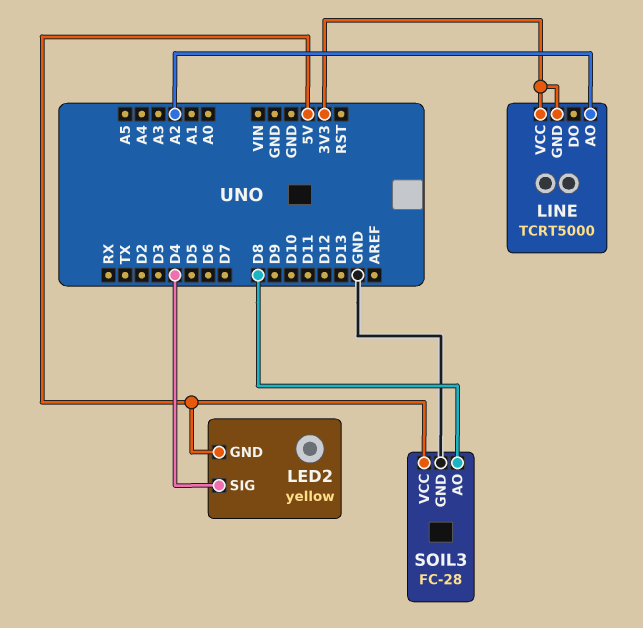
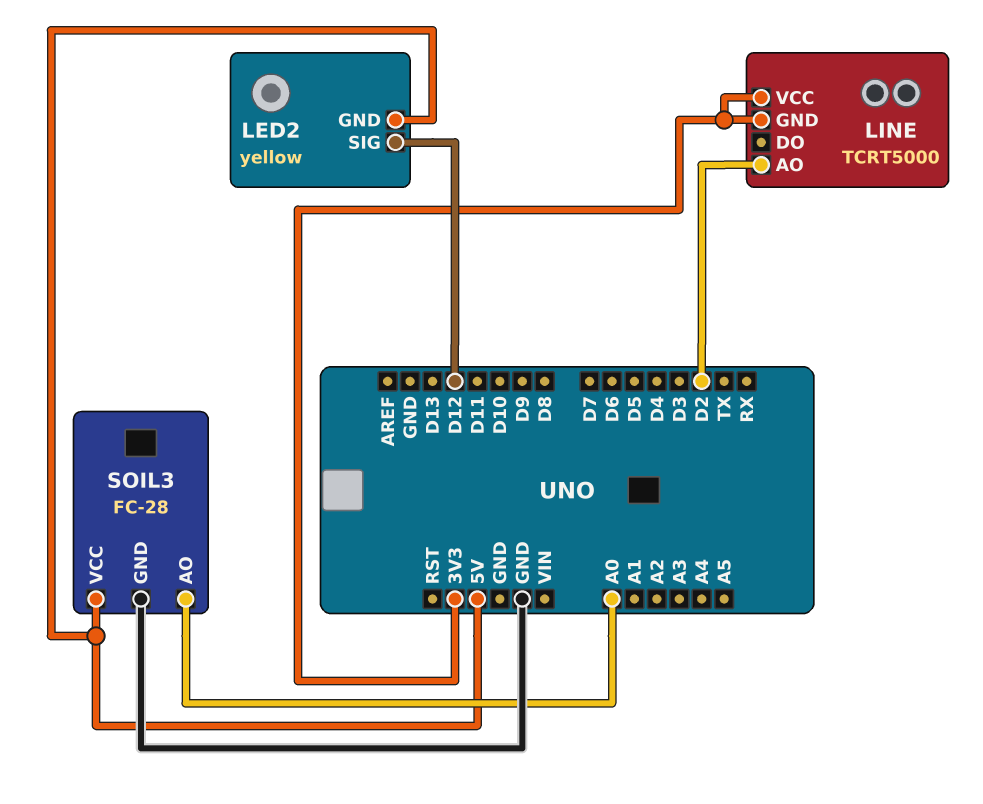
LED2 pin SIG: D4 -> D12
LINE pin AO: A2 -> D2
SOIL3 pin AO: D8 -> A0

